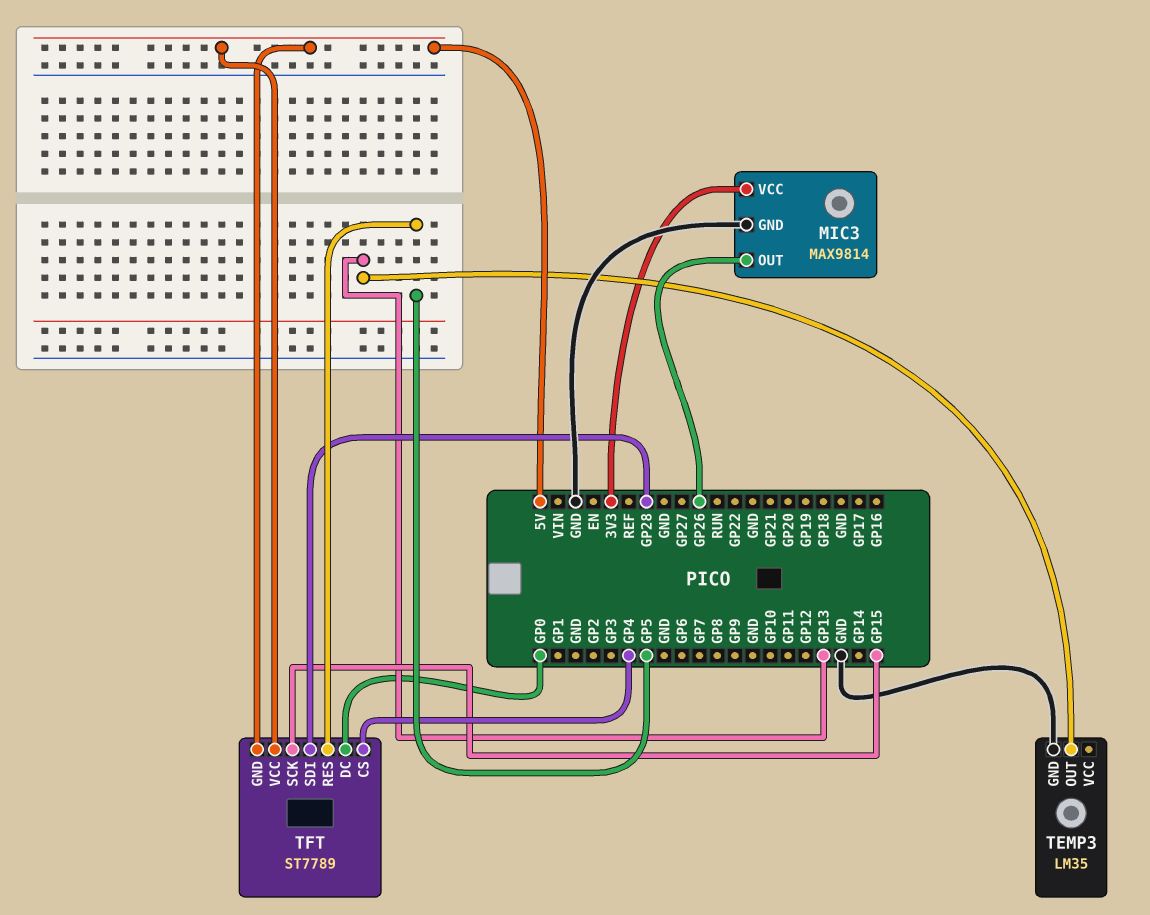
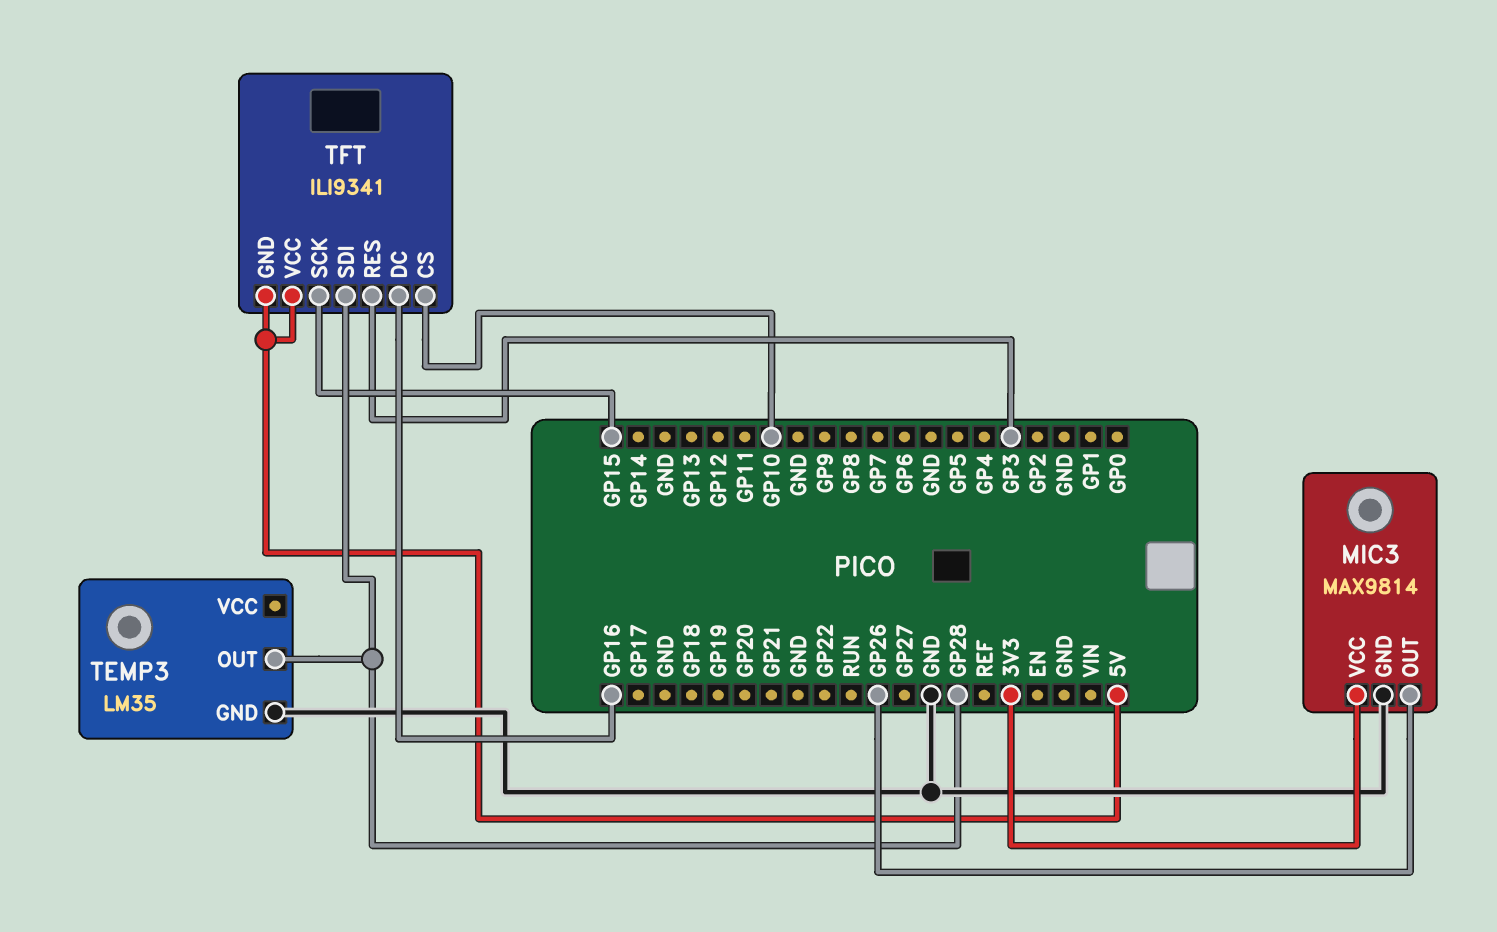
TEMP3 pin OUT: GP13 -> GP28
TFT: ST7789 -> ILI9341
TFT pin CS: GP4 -> GP10
TFT pin DC: GP0 -> GP16
TFT pin RES: GP5 -> GP3

